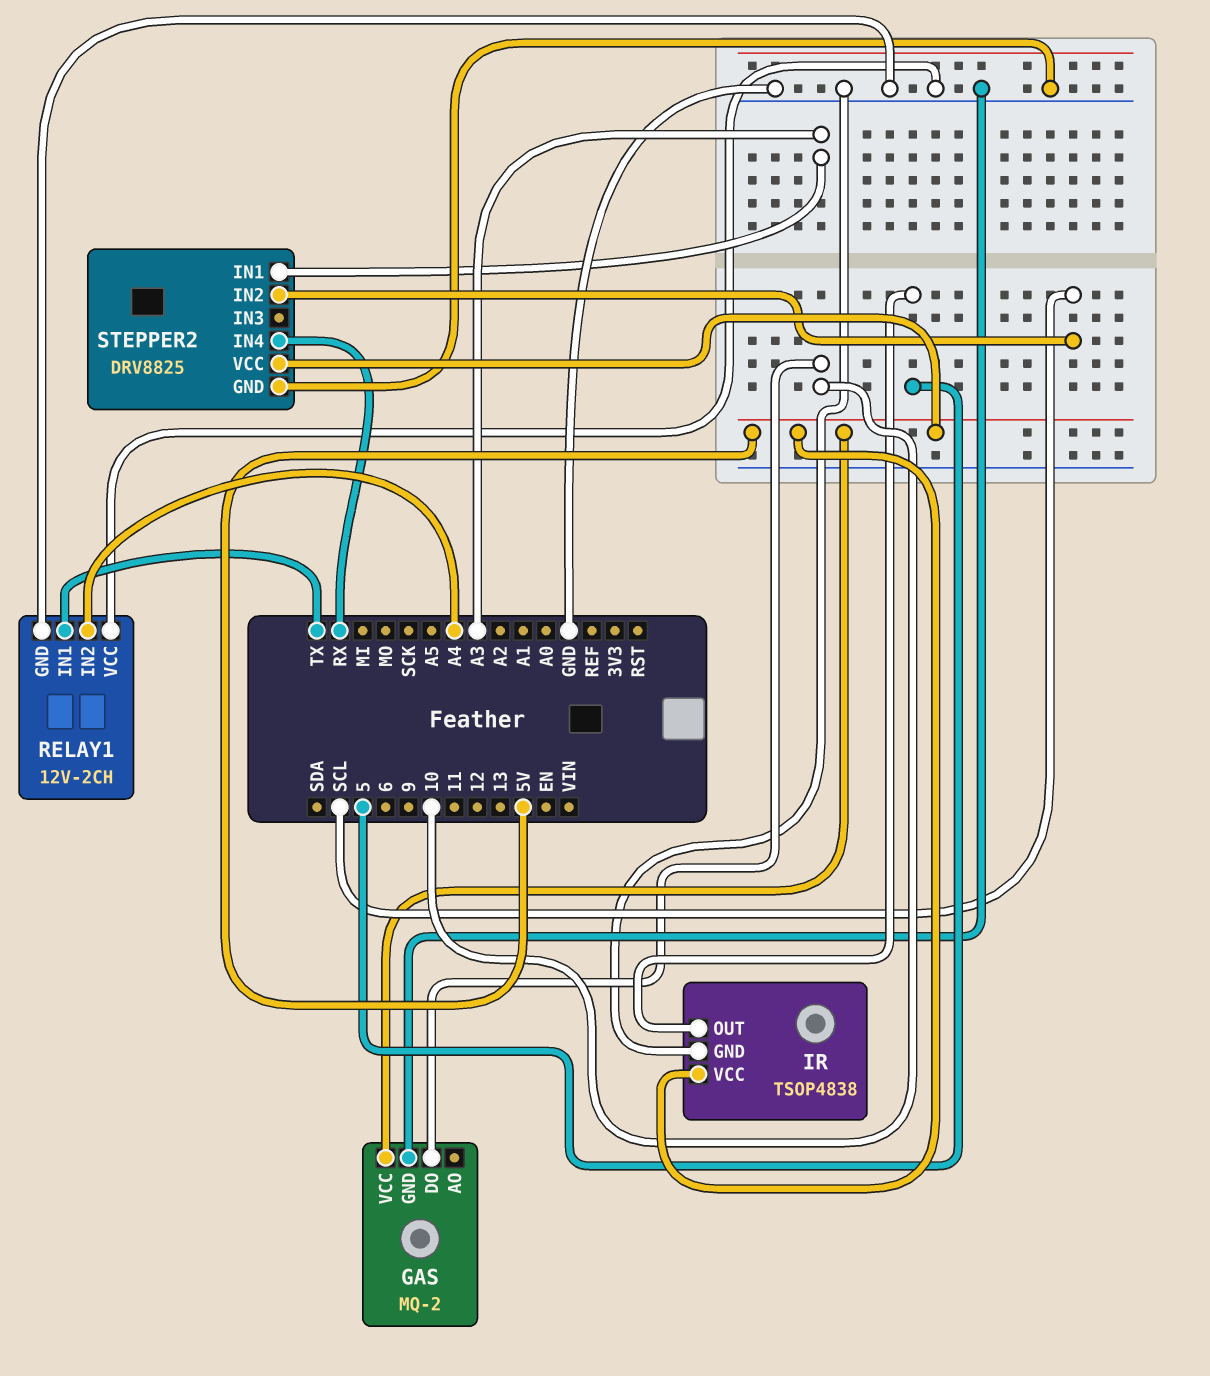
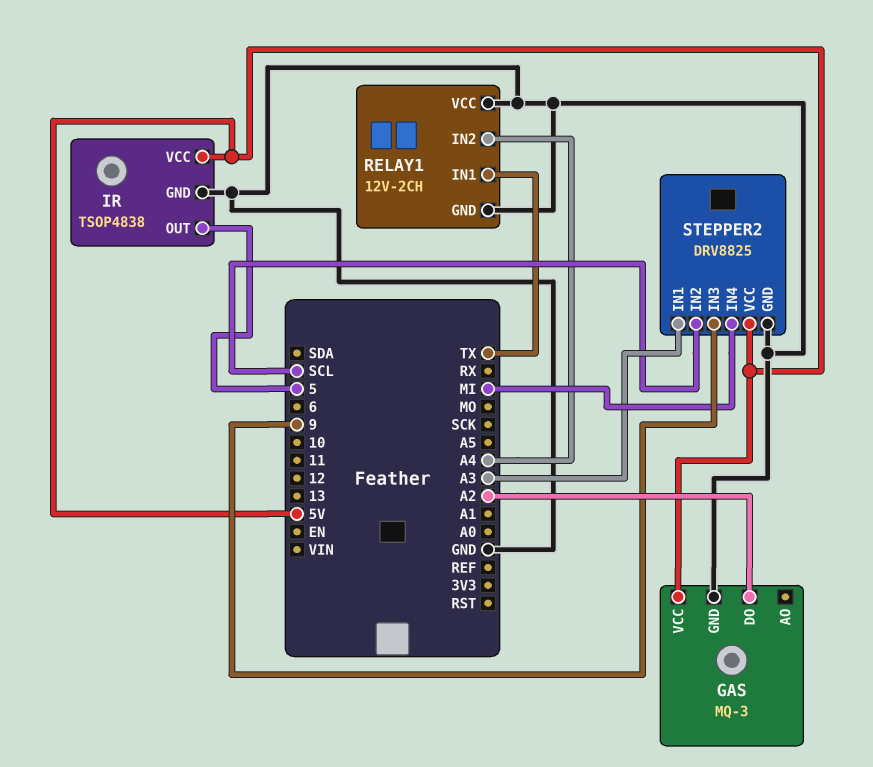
GAS: MQ-2 -> MQ-3
GAS pin DO: 10 -> A2
STEPPER2 pin IN3: none -> 9
STEPPER2 pin IN4: RX -> MI

